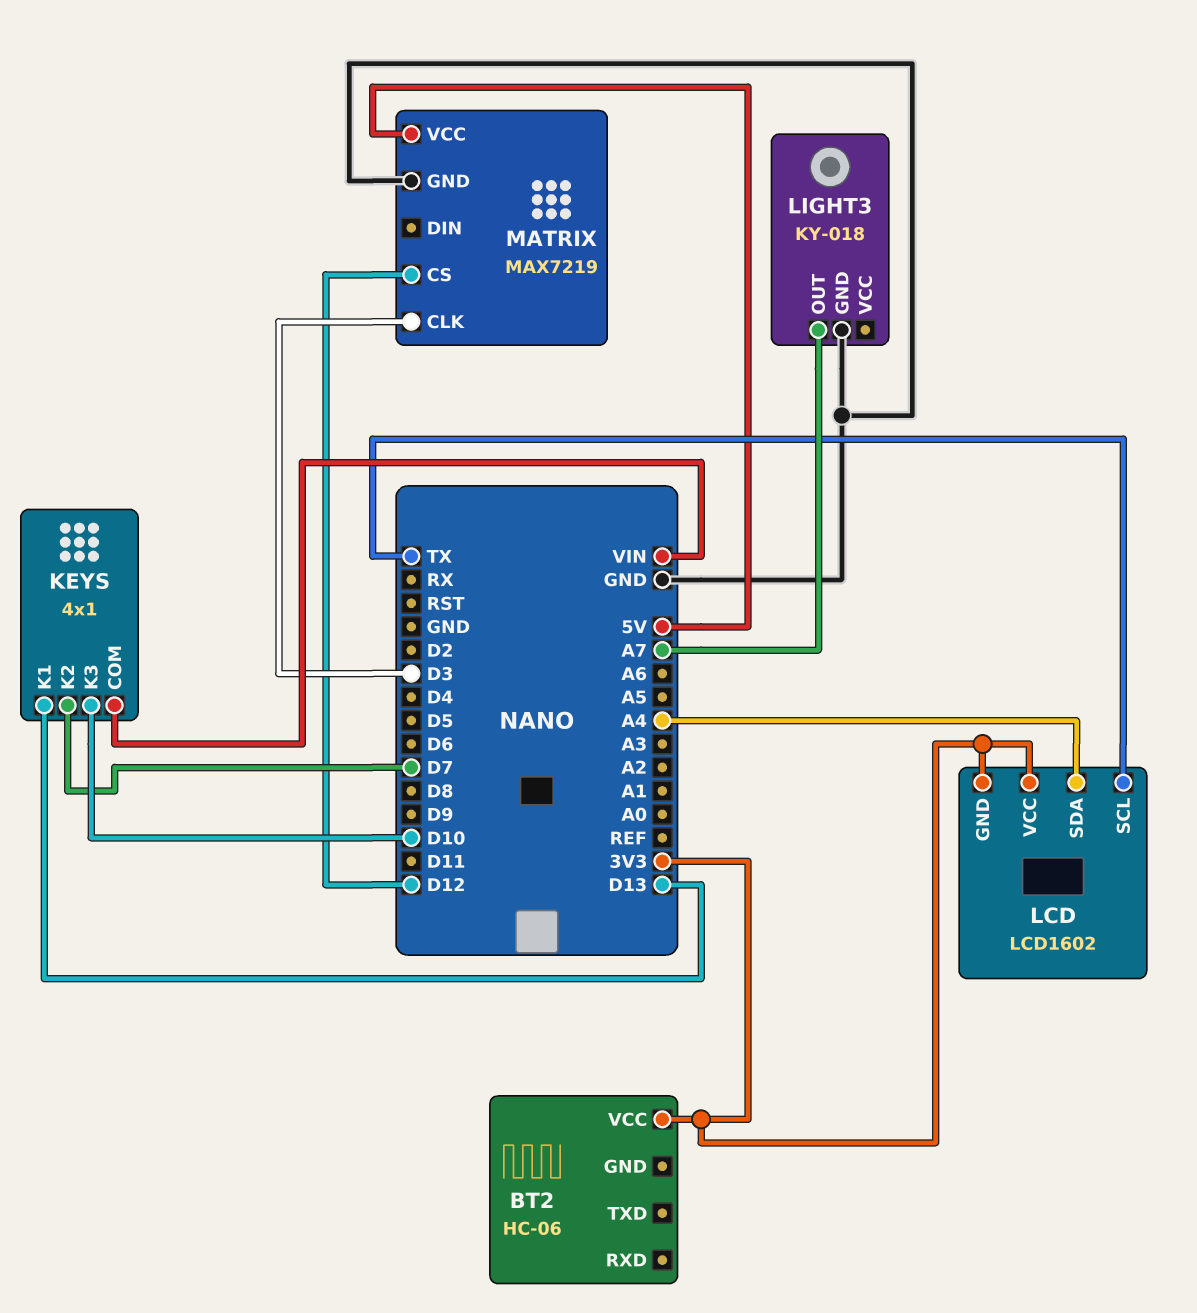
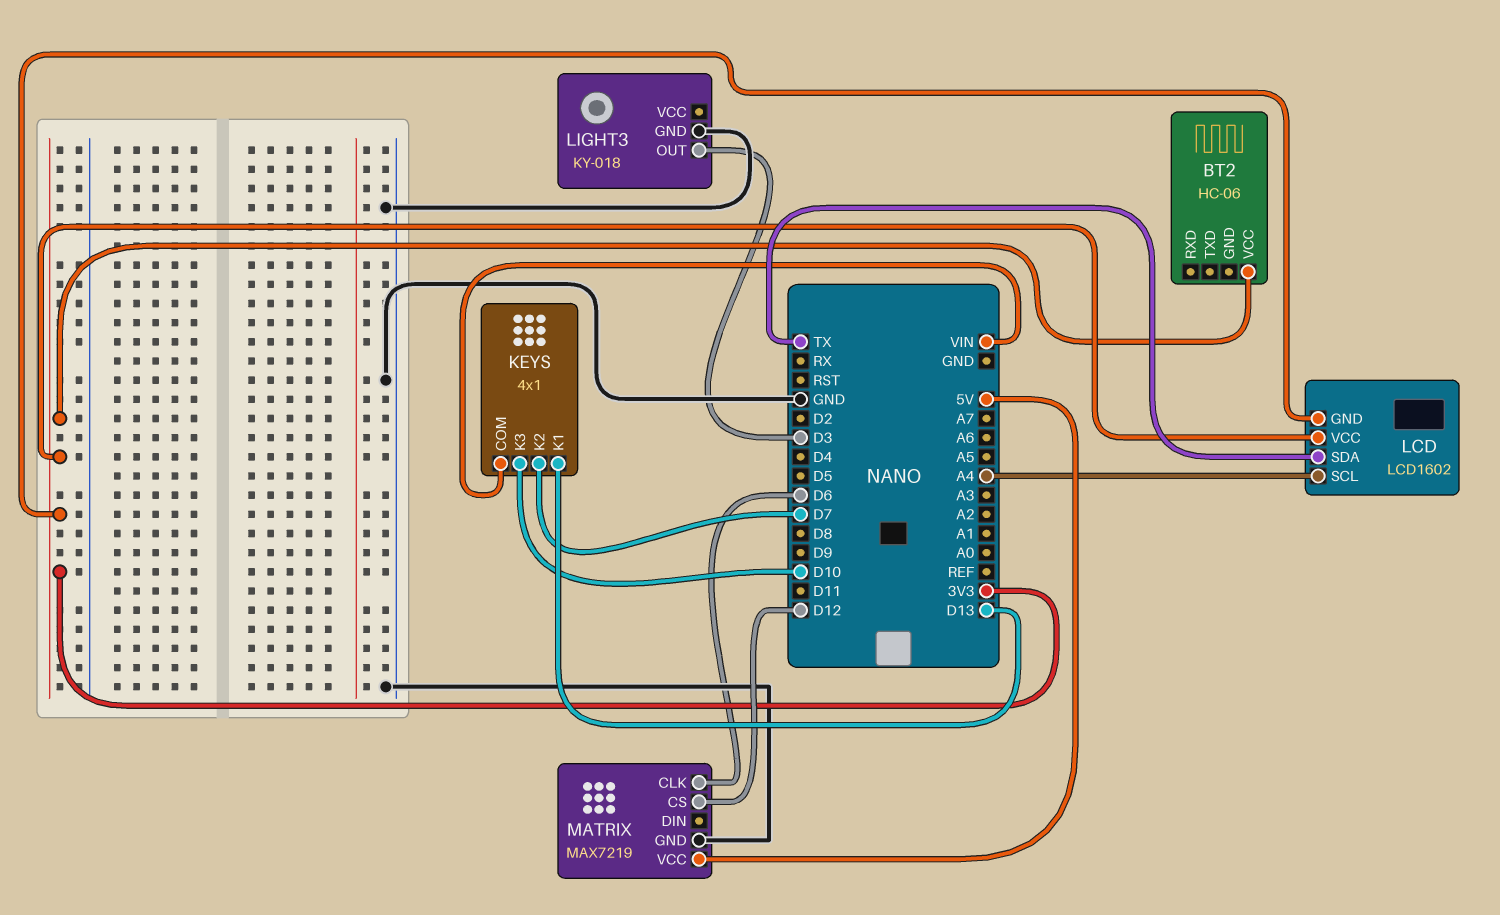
LCD pin SCL: TX -> A4
LCD pin SDA: A4 -> TX
LIGHT3 pin OUT: A7 -> D3
MATRIX pin CLK: D3 -> D6

